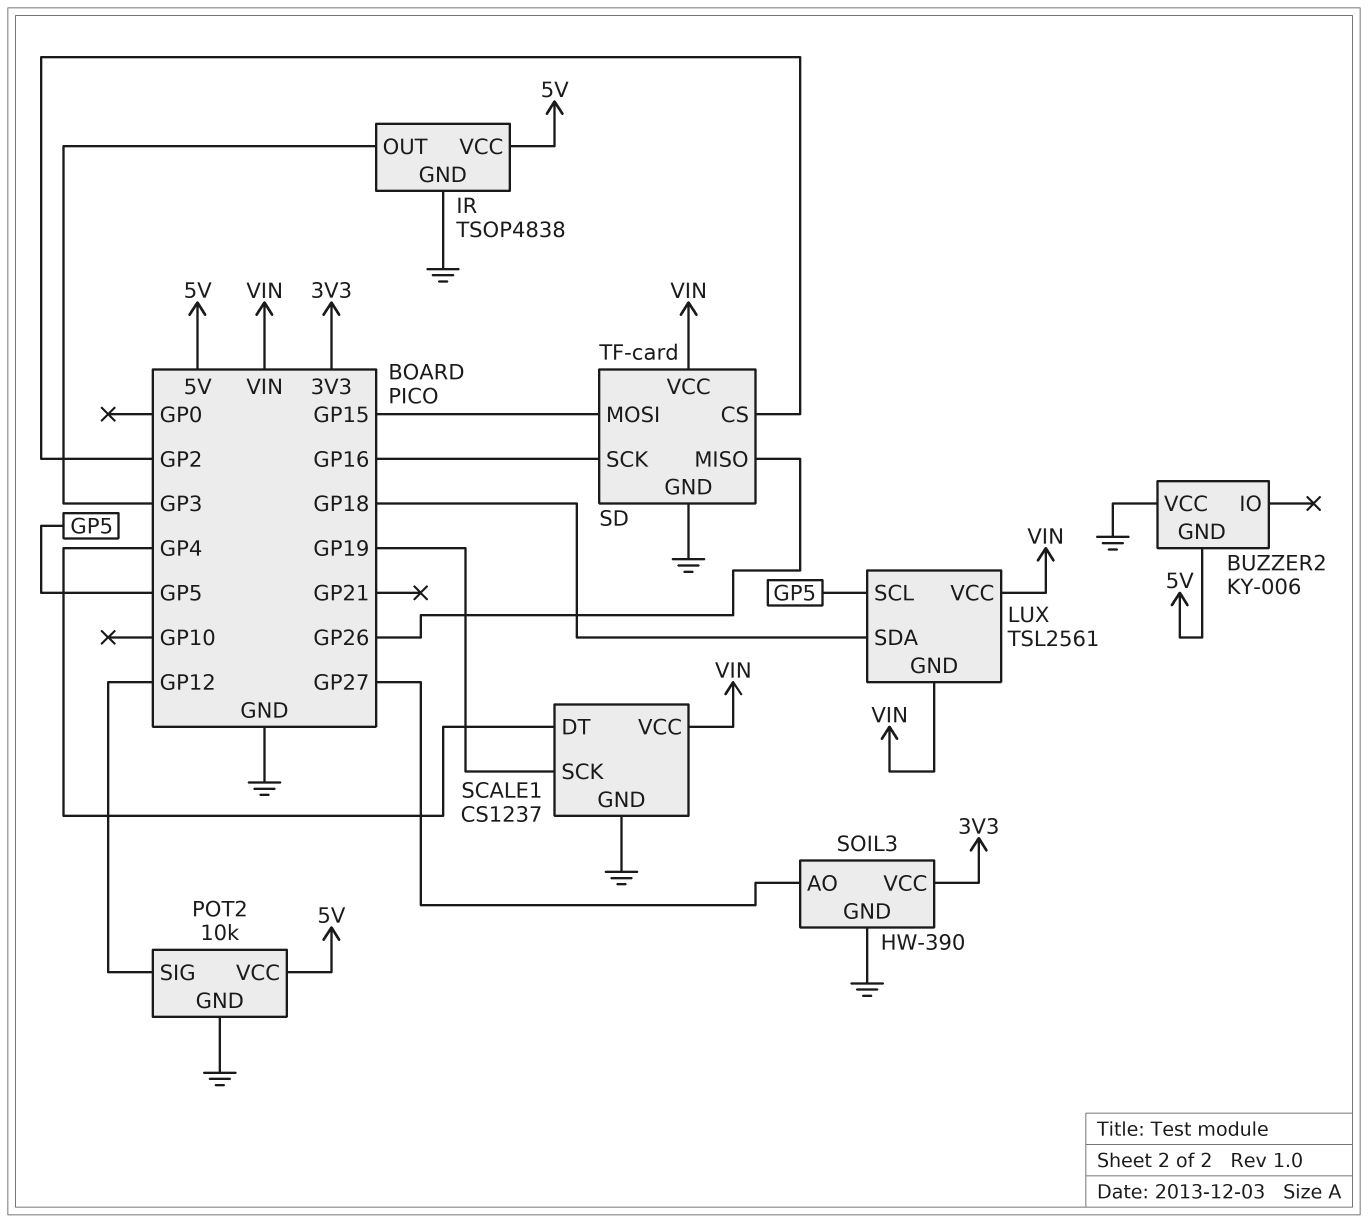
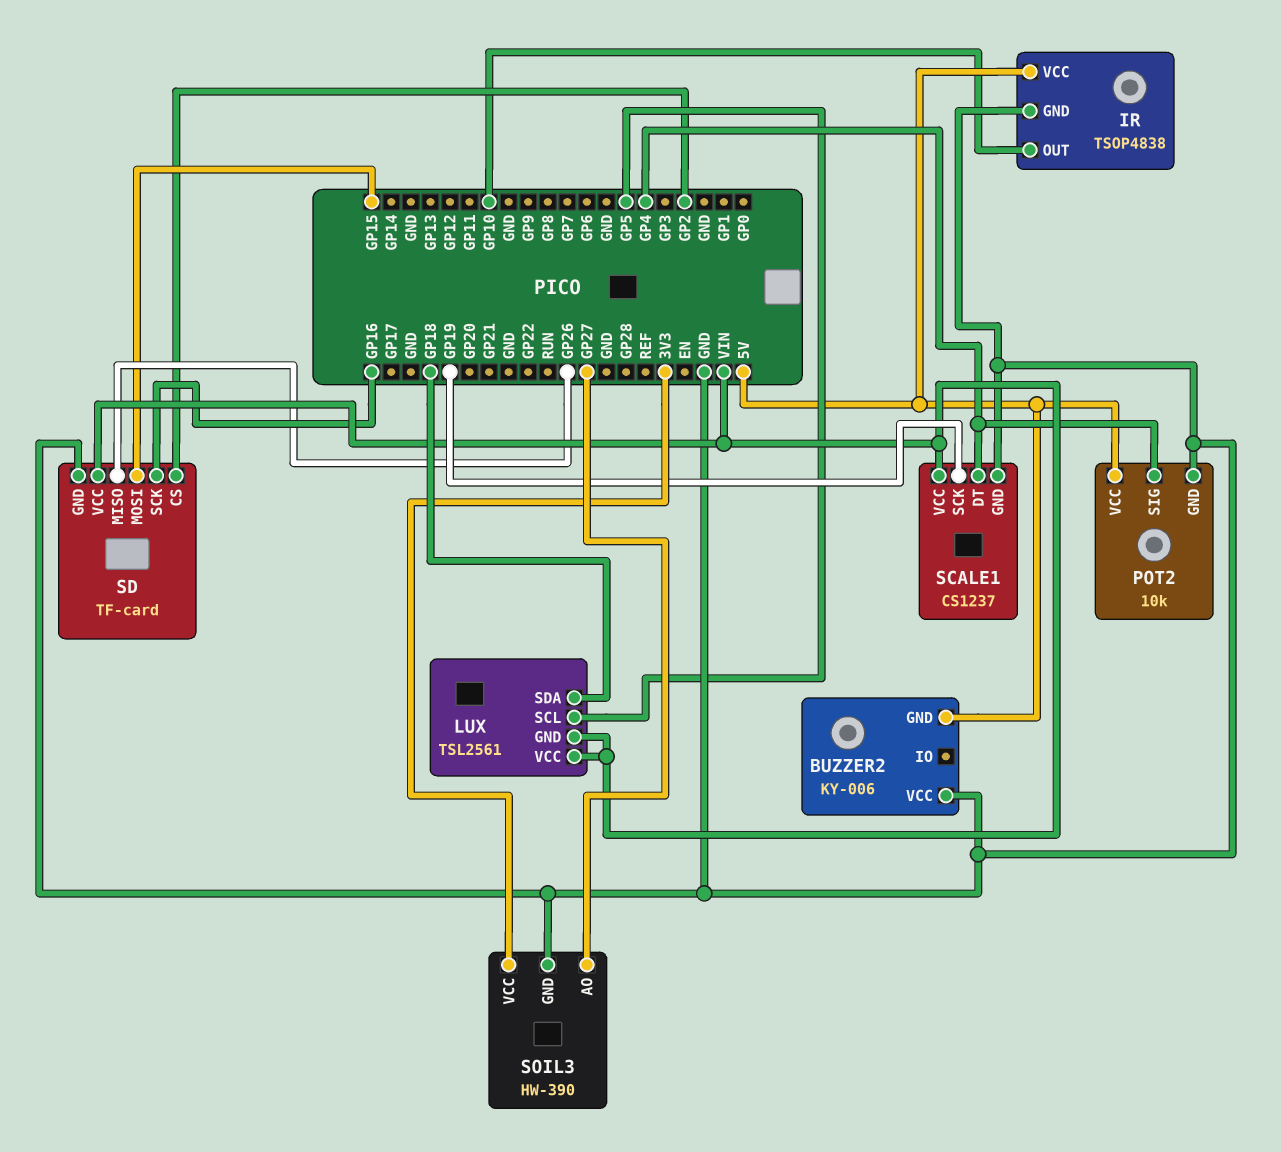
IR pin OUT: GP3 -> GP10
POT2 pin SIG: GP12 -> GP4

